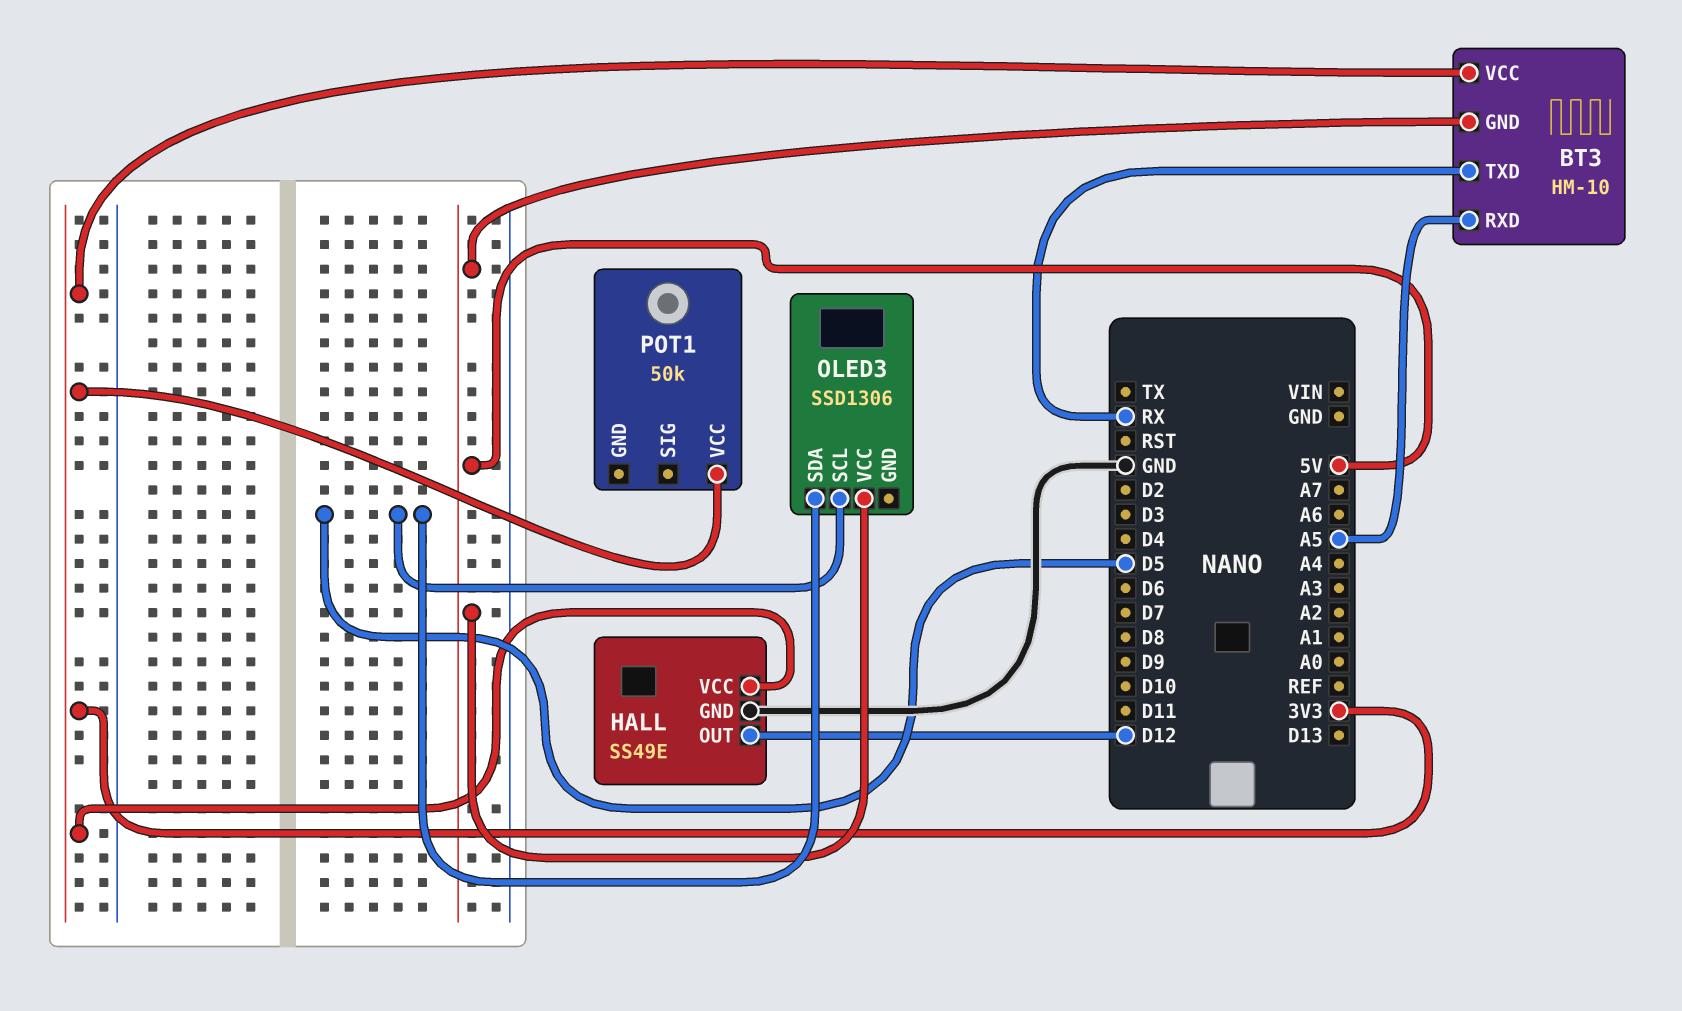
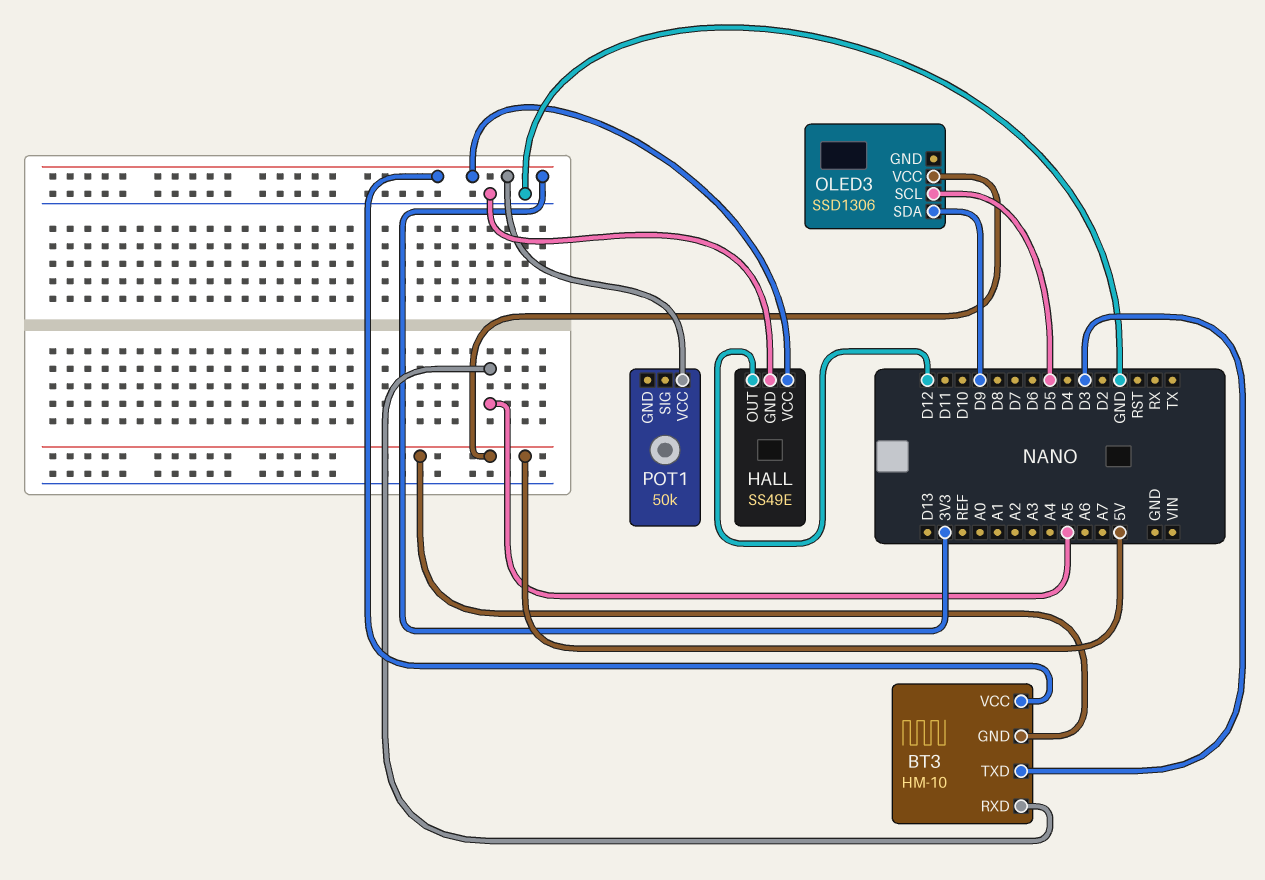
BT3 pin TXD: RX -> D3
OLED3 pin SDA: D5 -> D9

